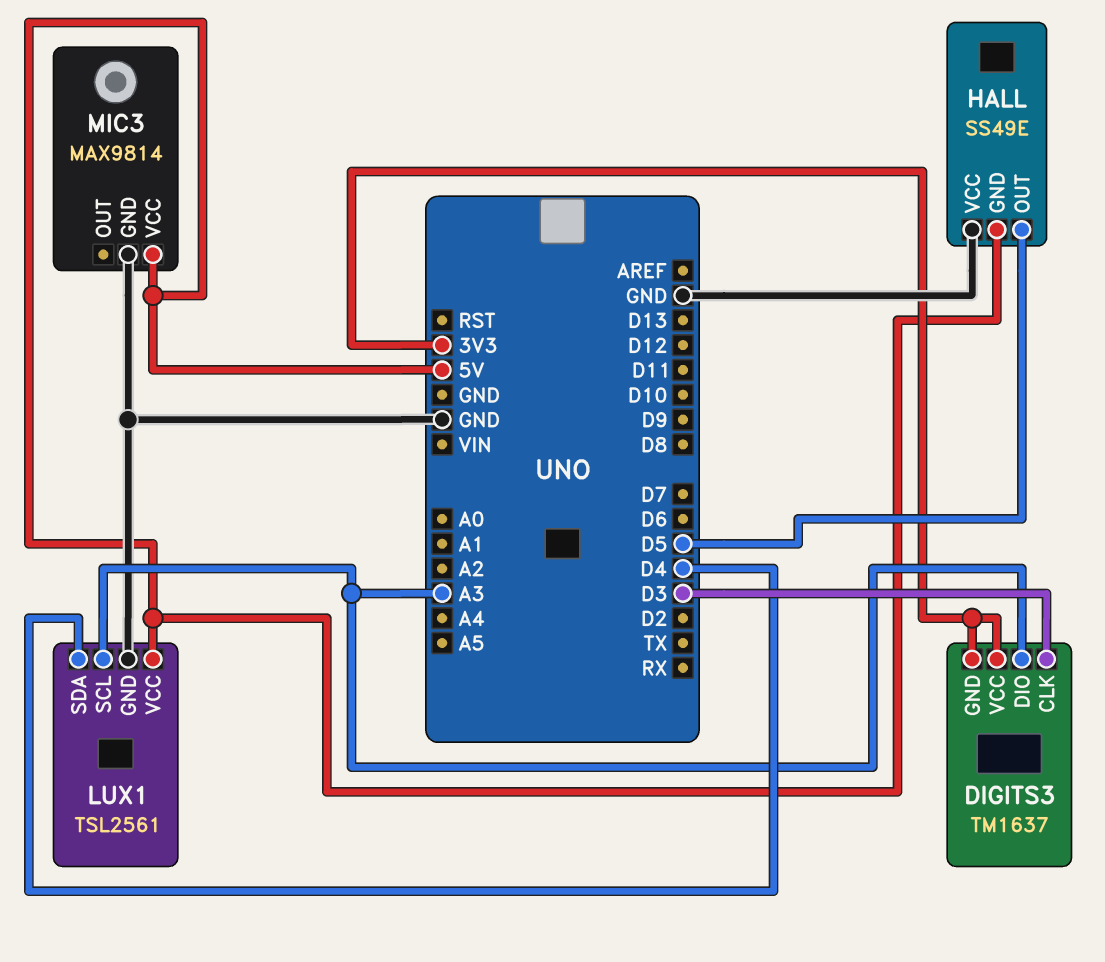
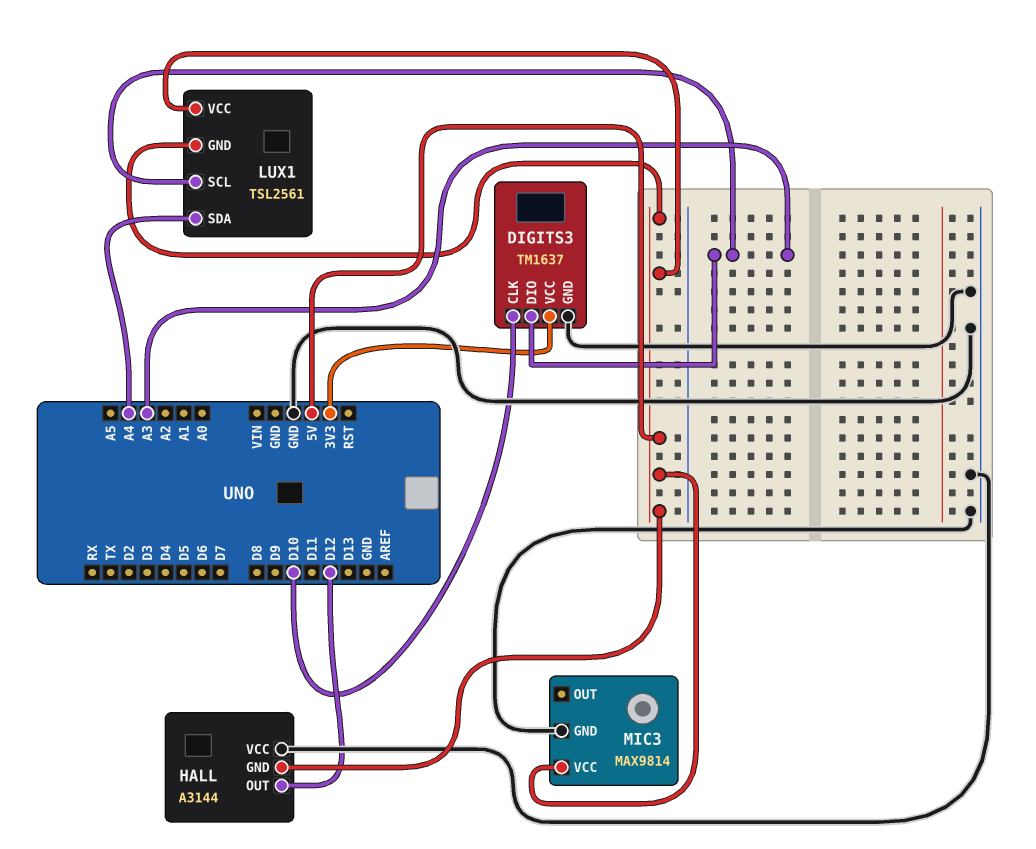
DIGITS3 pin CLK: D3 -> D10
DIGITS3 pin GND: 3V3 -> GND
HALL: SS49E -> A3144
HALL pin OUT: D5 -> D12
LUX1 pin GND: GND -> 5V
LUX1 pin SDA: D4 -> A4

